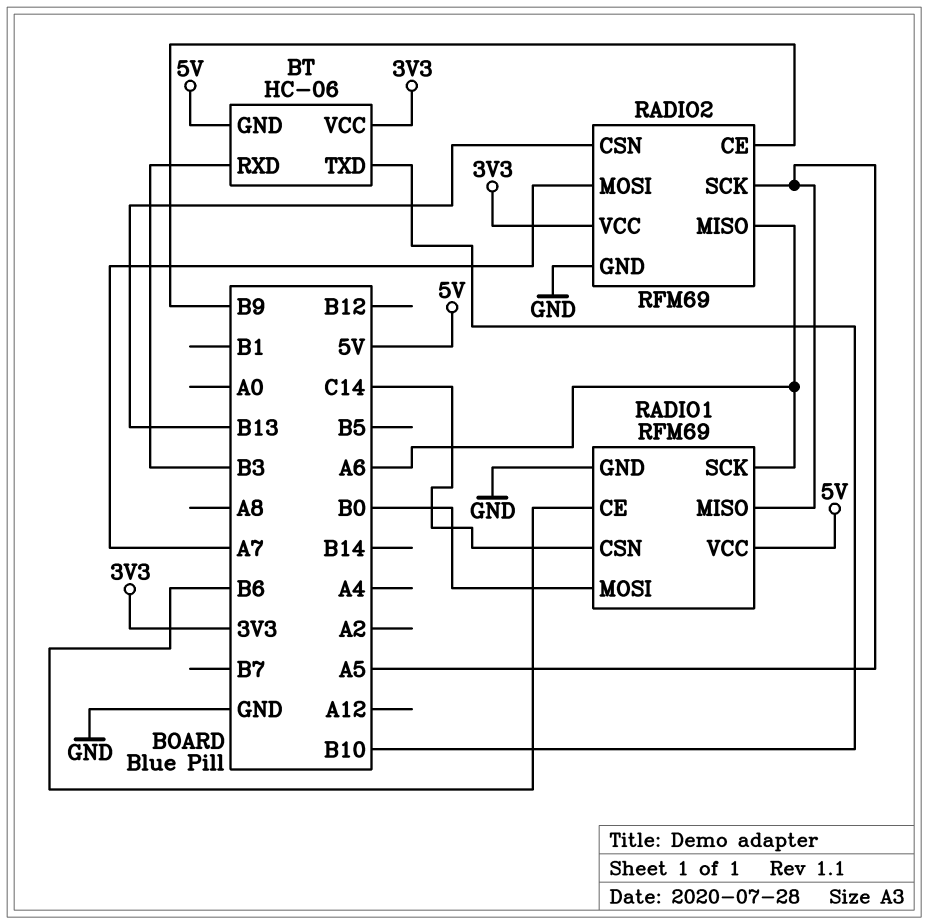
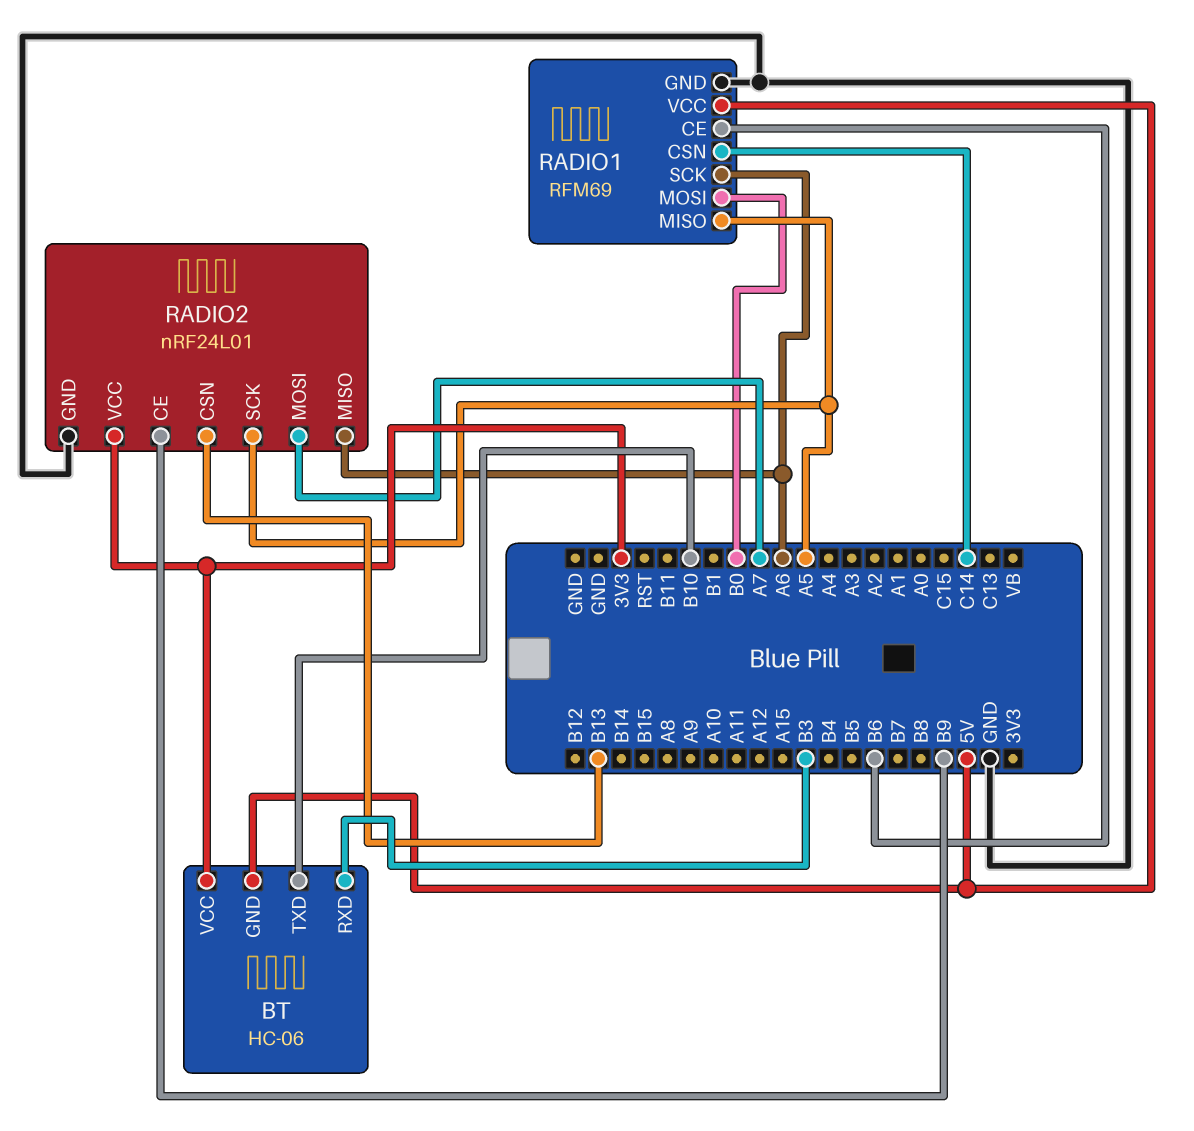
RADIO2: RFM69 -> nRF24L01

